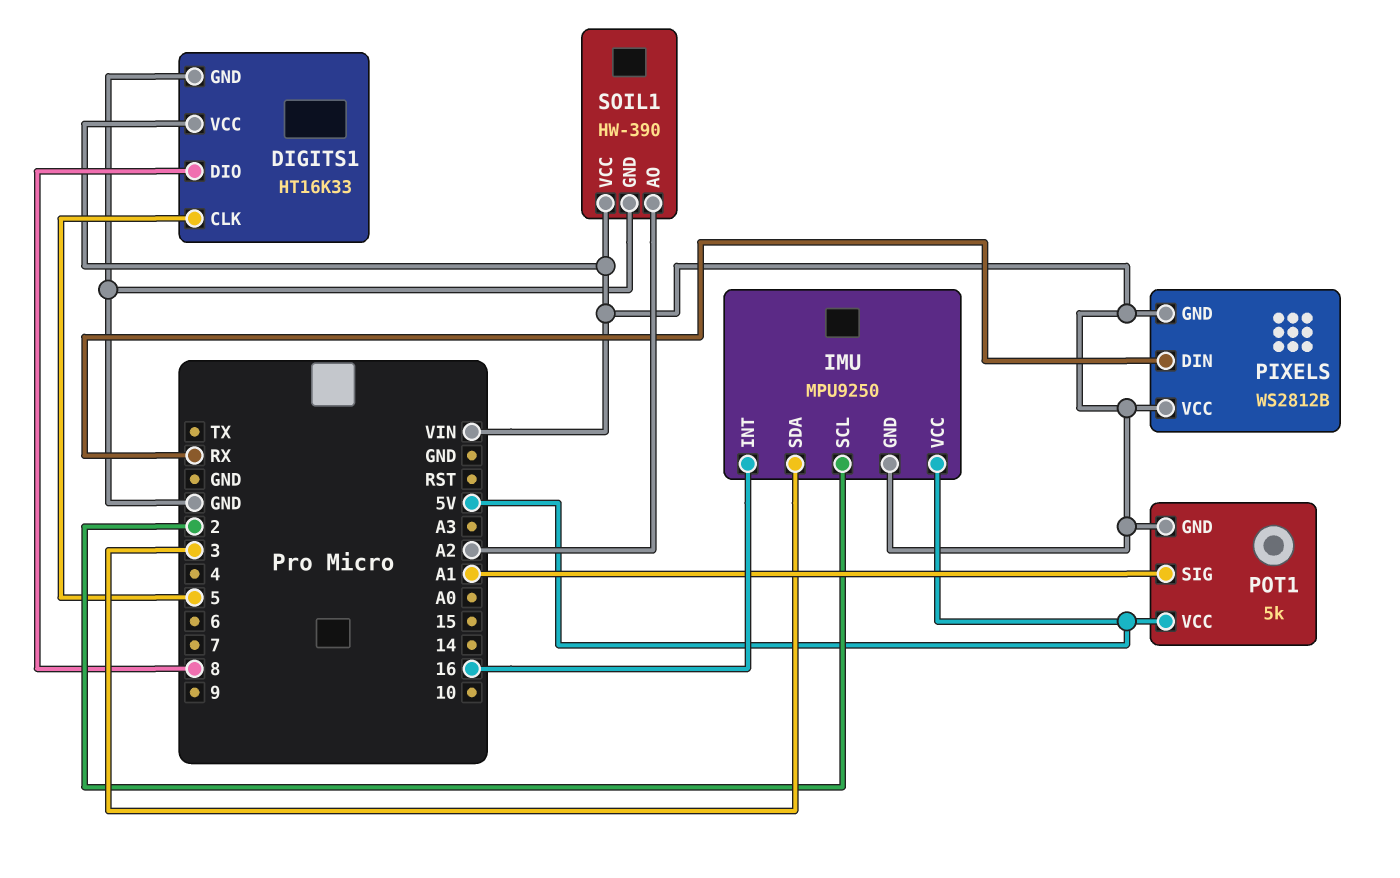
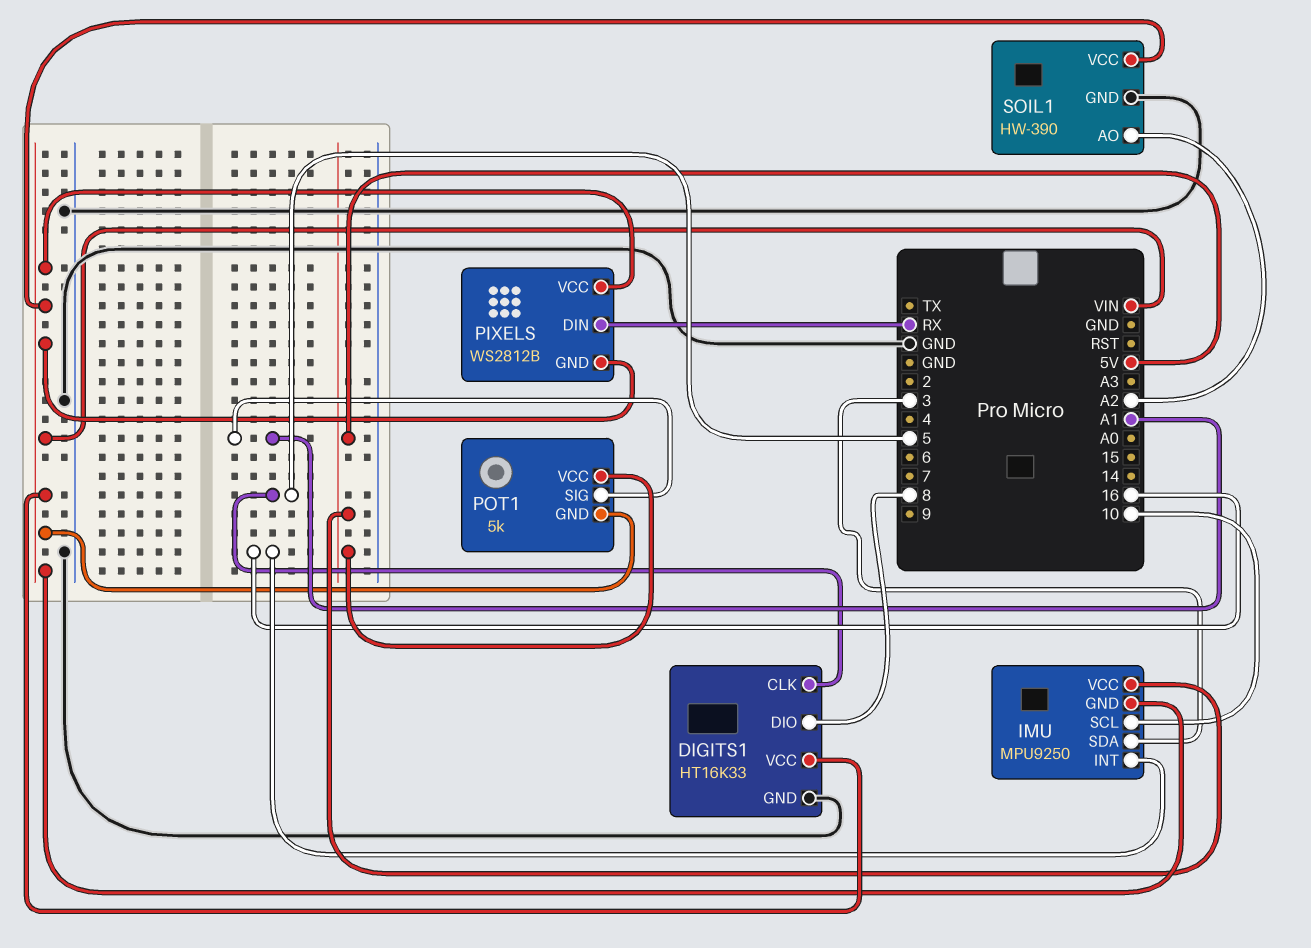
IMU pin SCL: 2 -> 10

